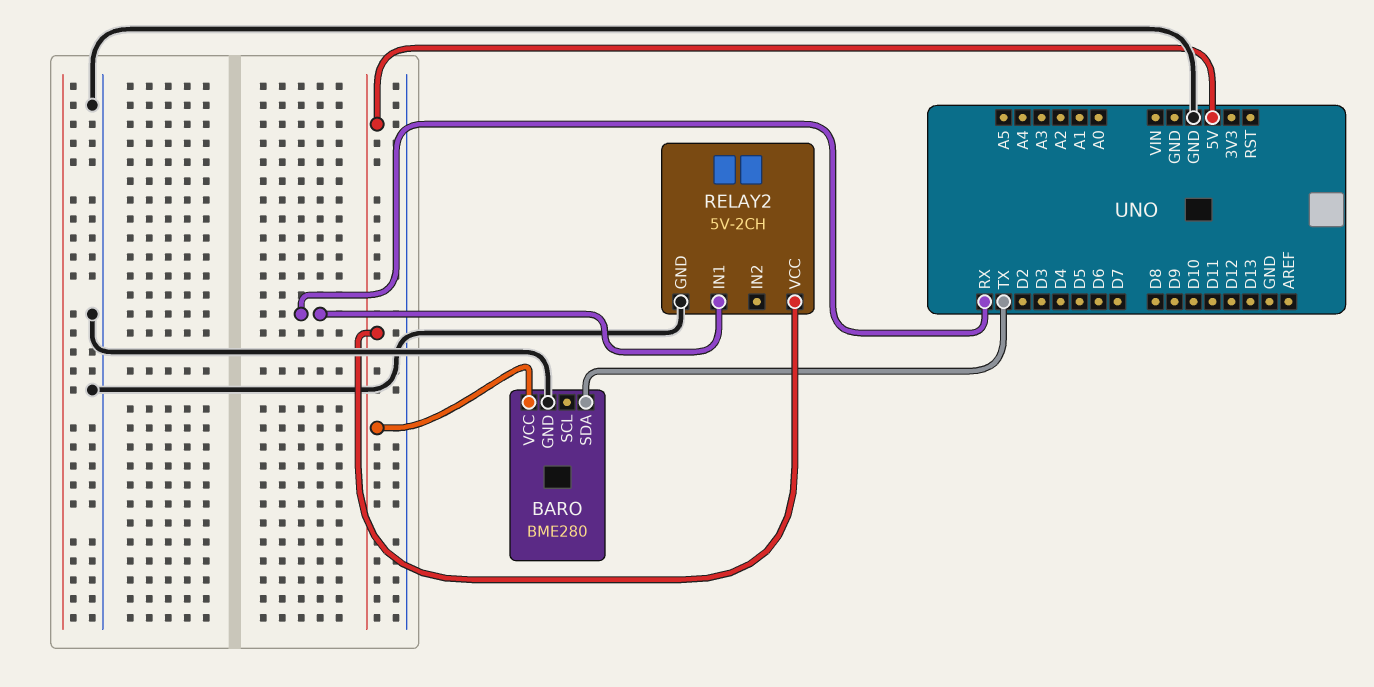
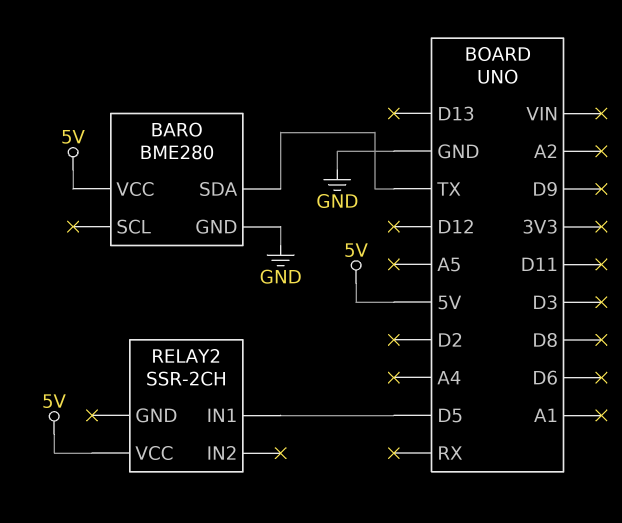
RELAY2: 5V-2CH -> SSR-2CH
RELAY2 pin GND: GND -> none
RELAY2 pin IN1: RX -> D5

